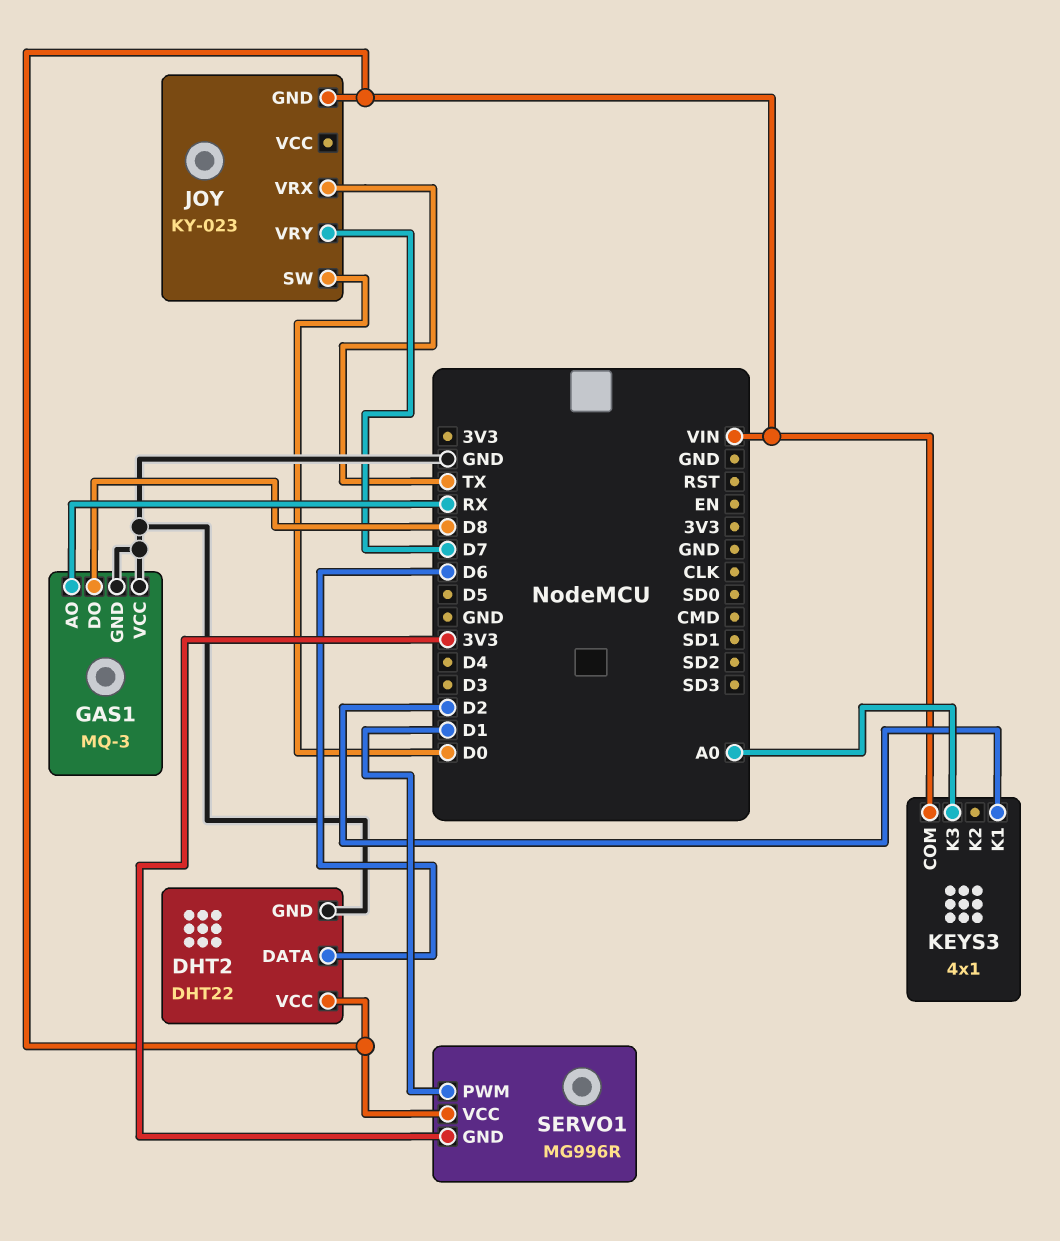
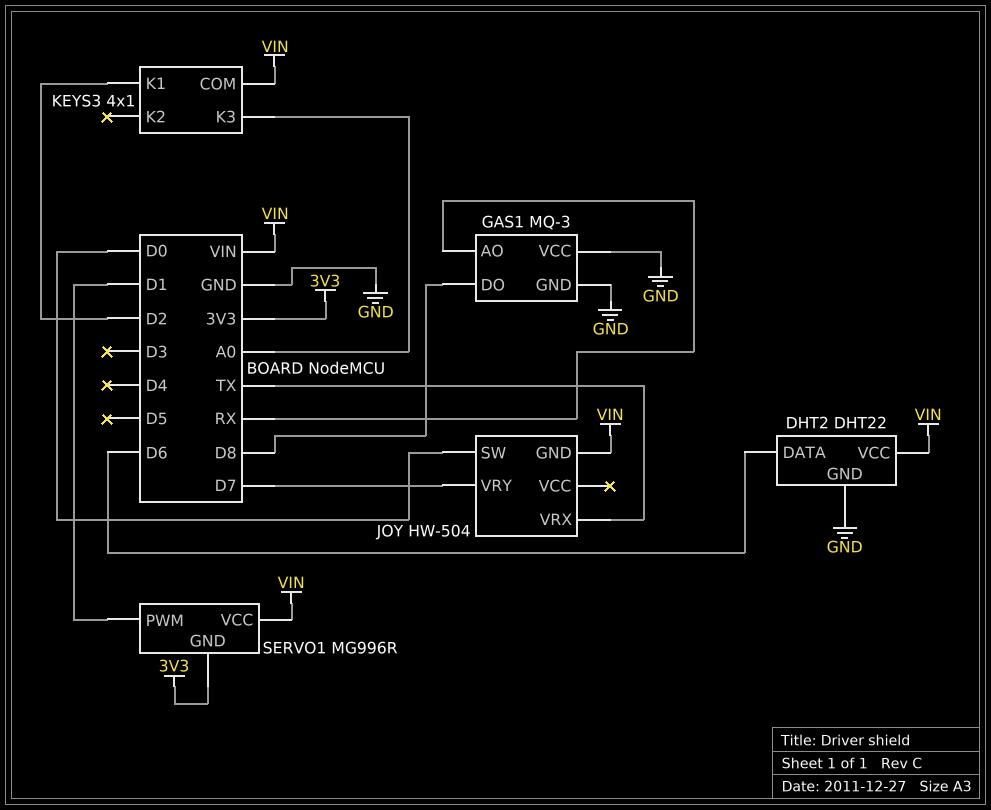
JOY: KY-023 -> HW-504

